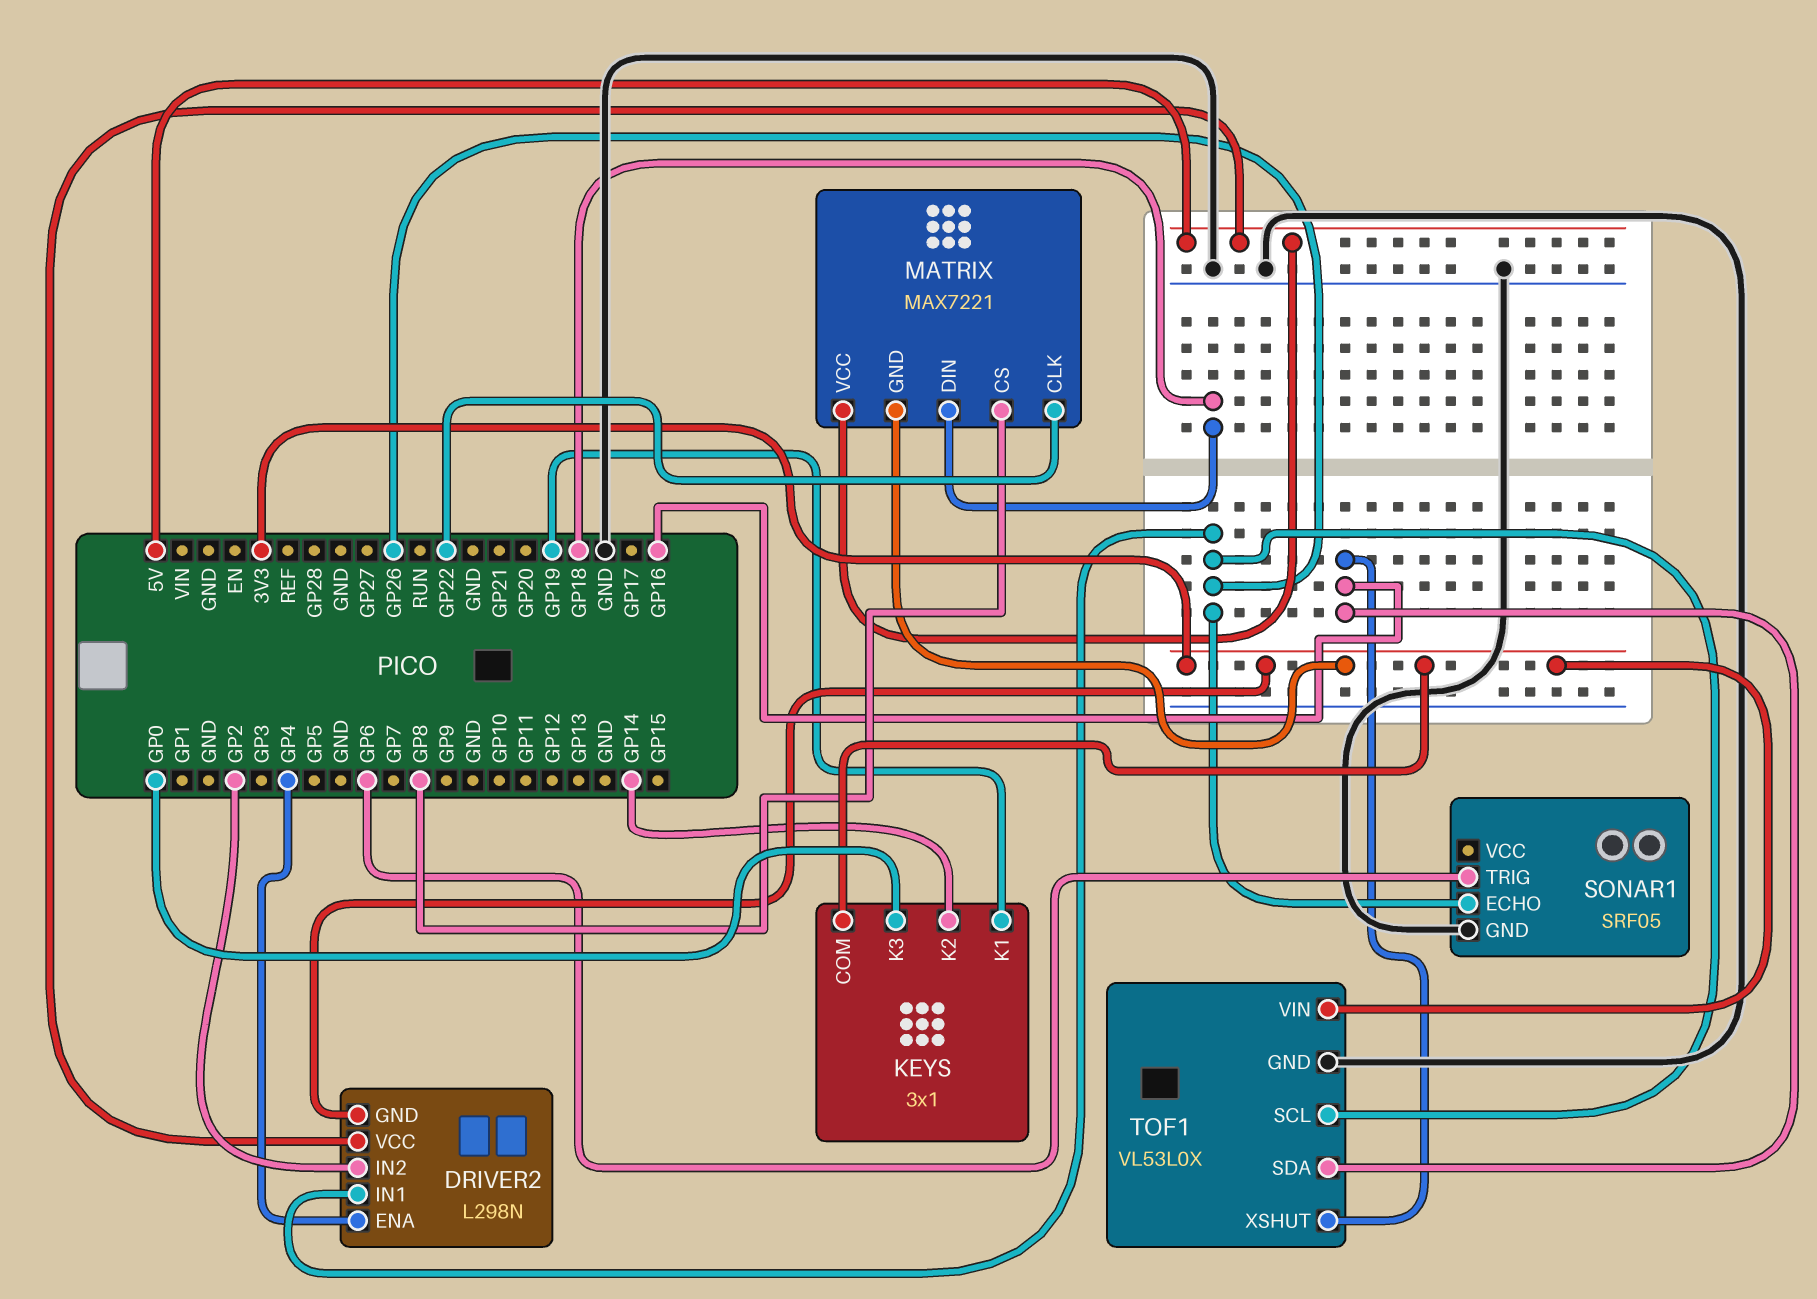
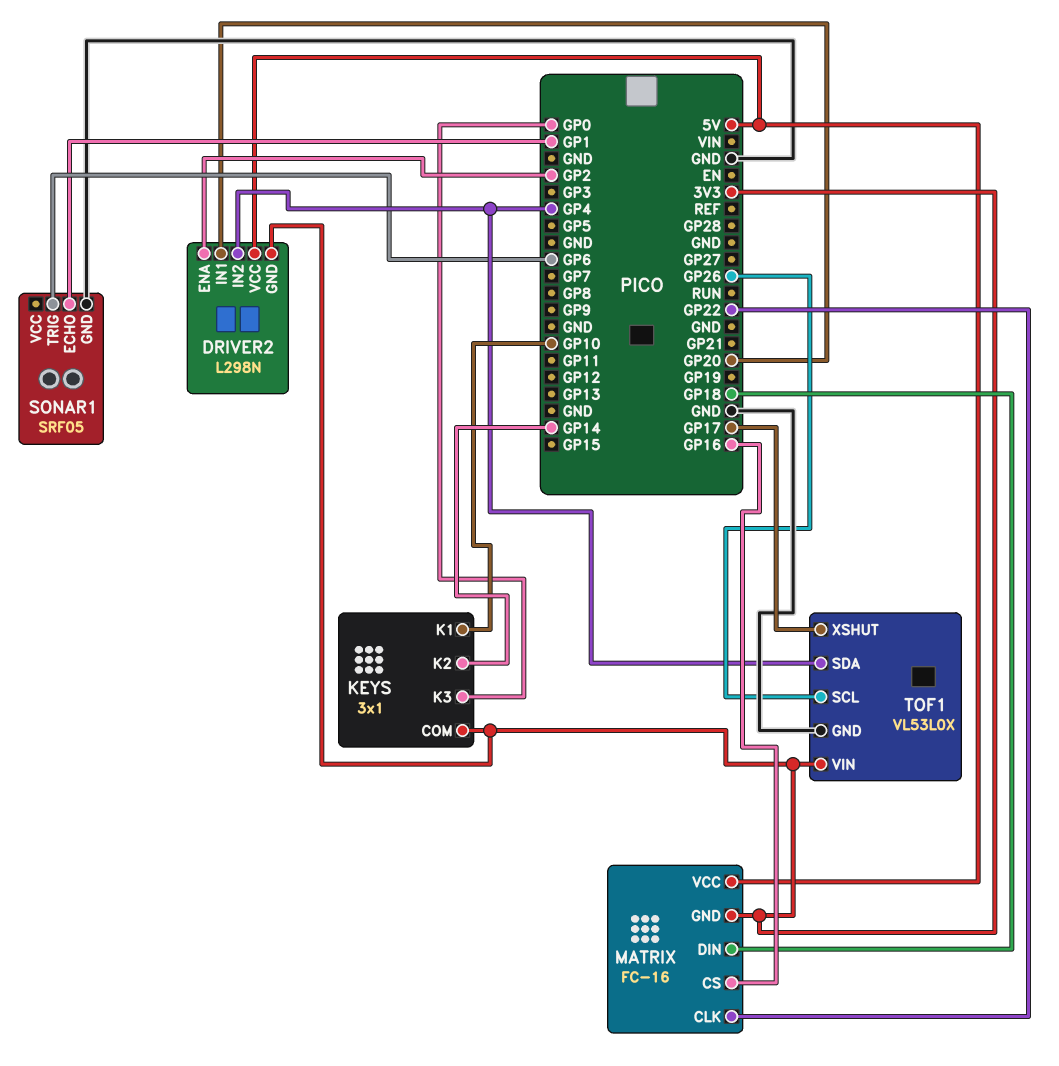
DRIVER2 pin ENA: GP4 -> GP2
DRIVER2 pin IN1: GP26 -> GP20
DRIVER2 pin IN2: GP2 -> GP4
KEYS pin K1: GP19 -> GP10
MATRIX: MAX7221 -> FC-16
MATRIX pin CS: GP8 -> GP16
SONAR1 pin ECHO: GP26 -> GP1
TOF1 pin SDA: GP16 -> GP4
TOF1 pin XSHUT: GP16 -> GP17

